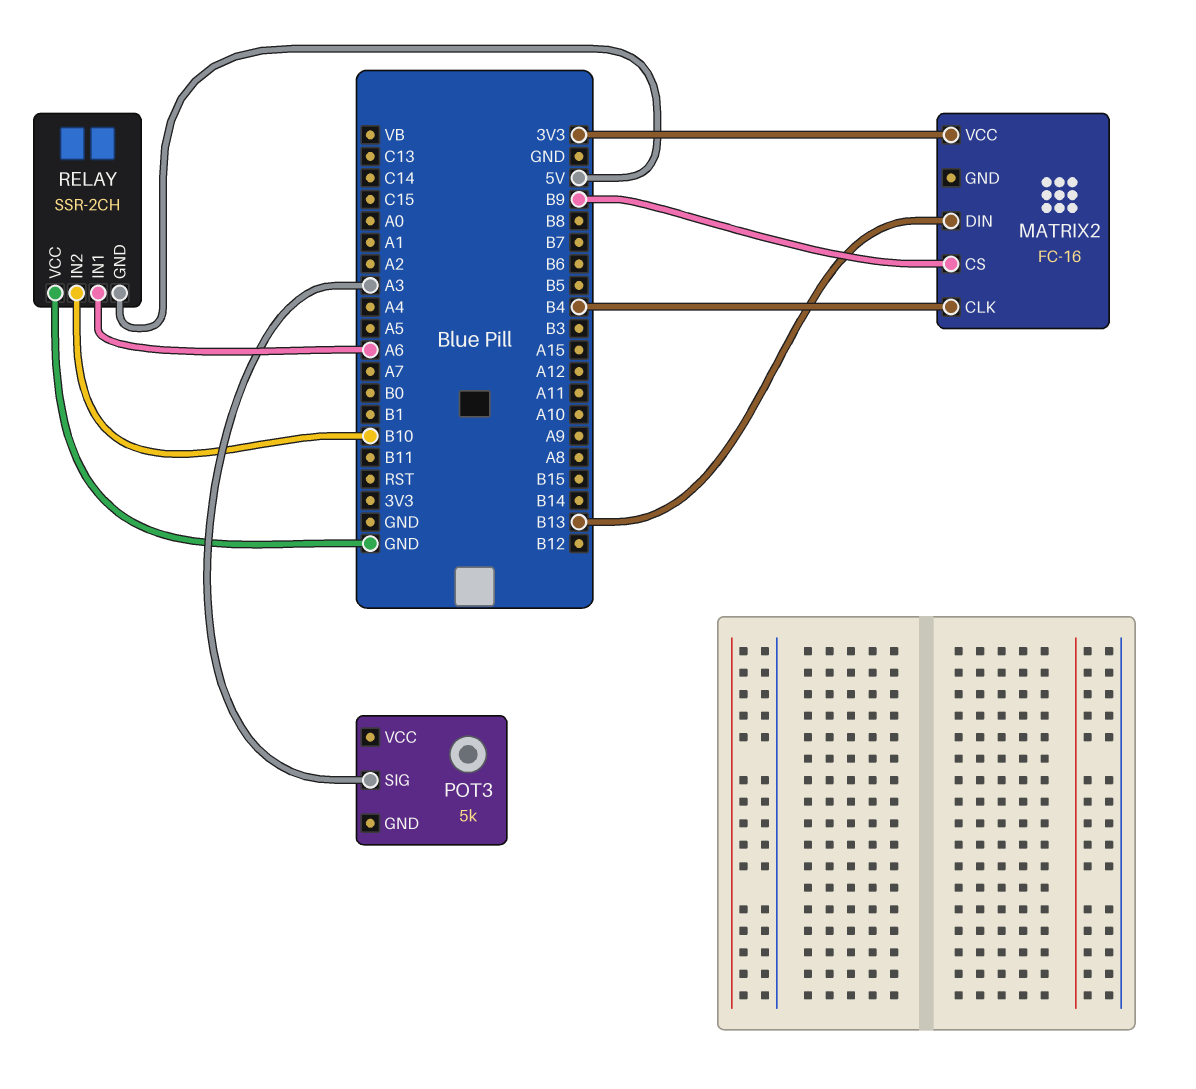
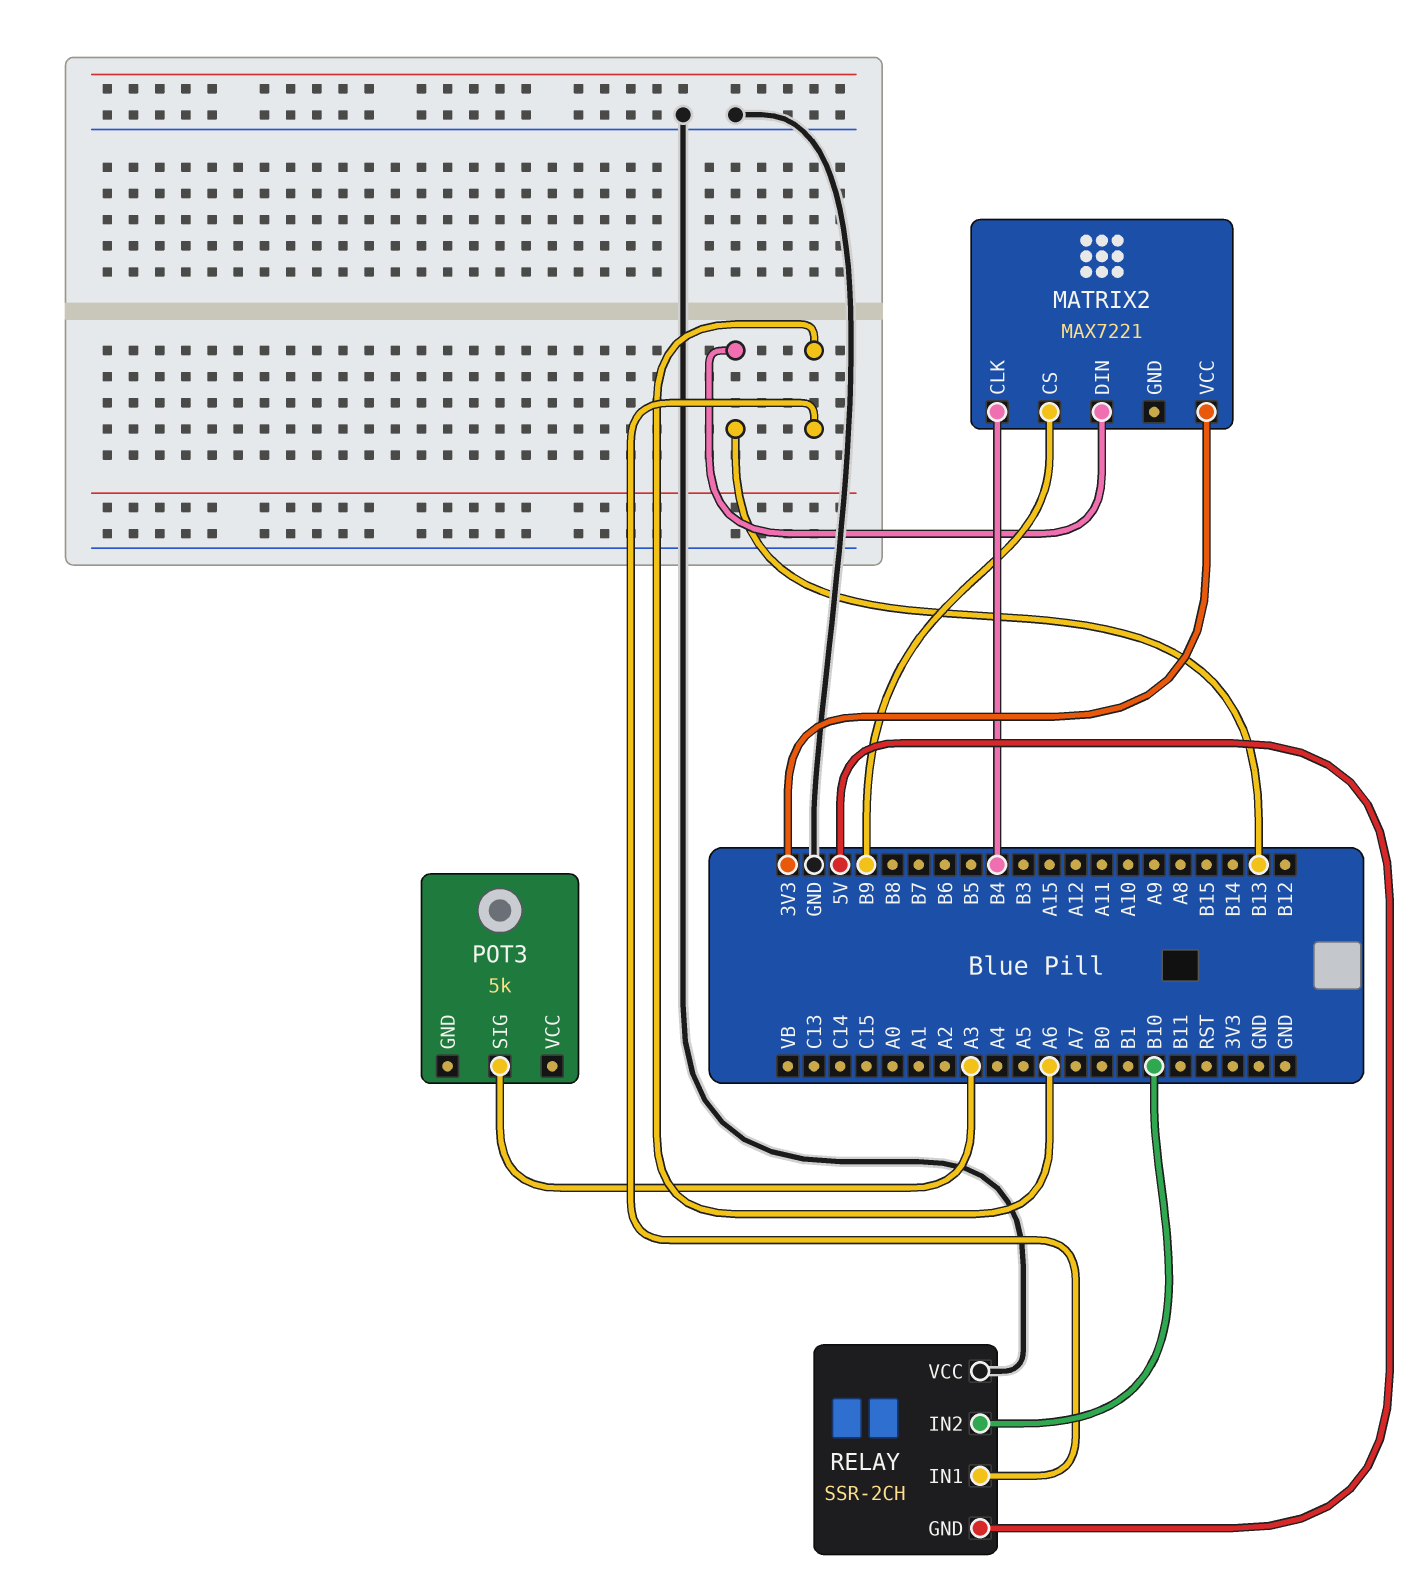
MATRIX2: FC-16 -> MAX7221

